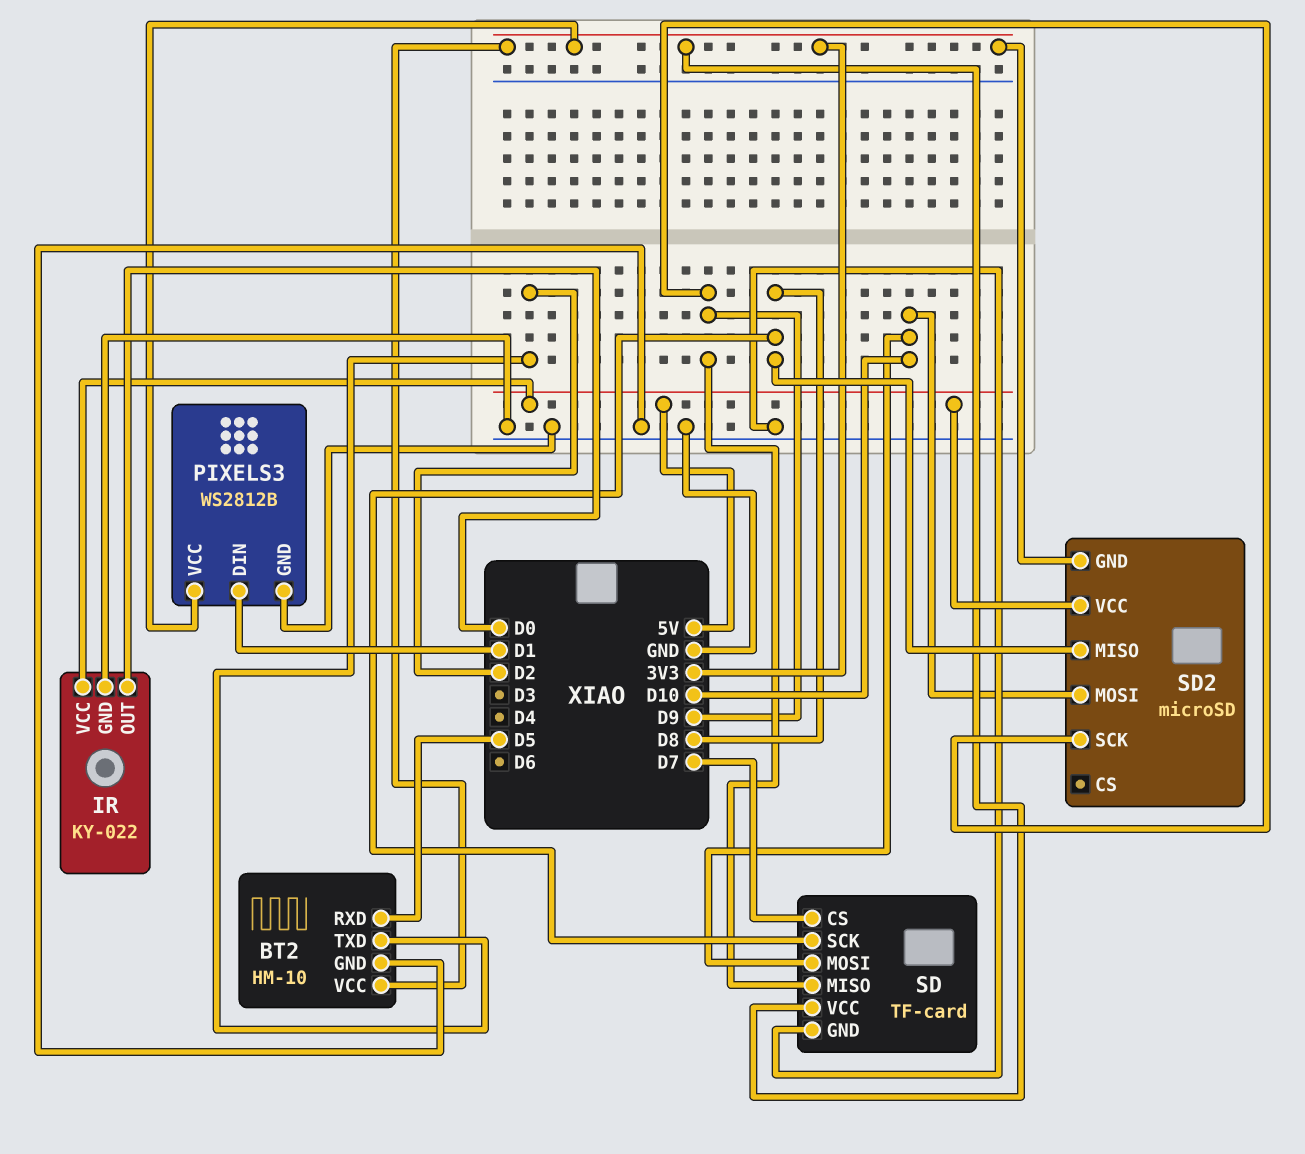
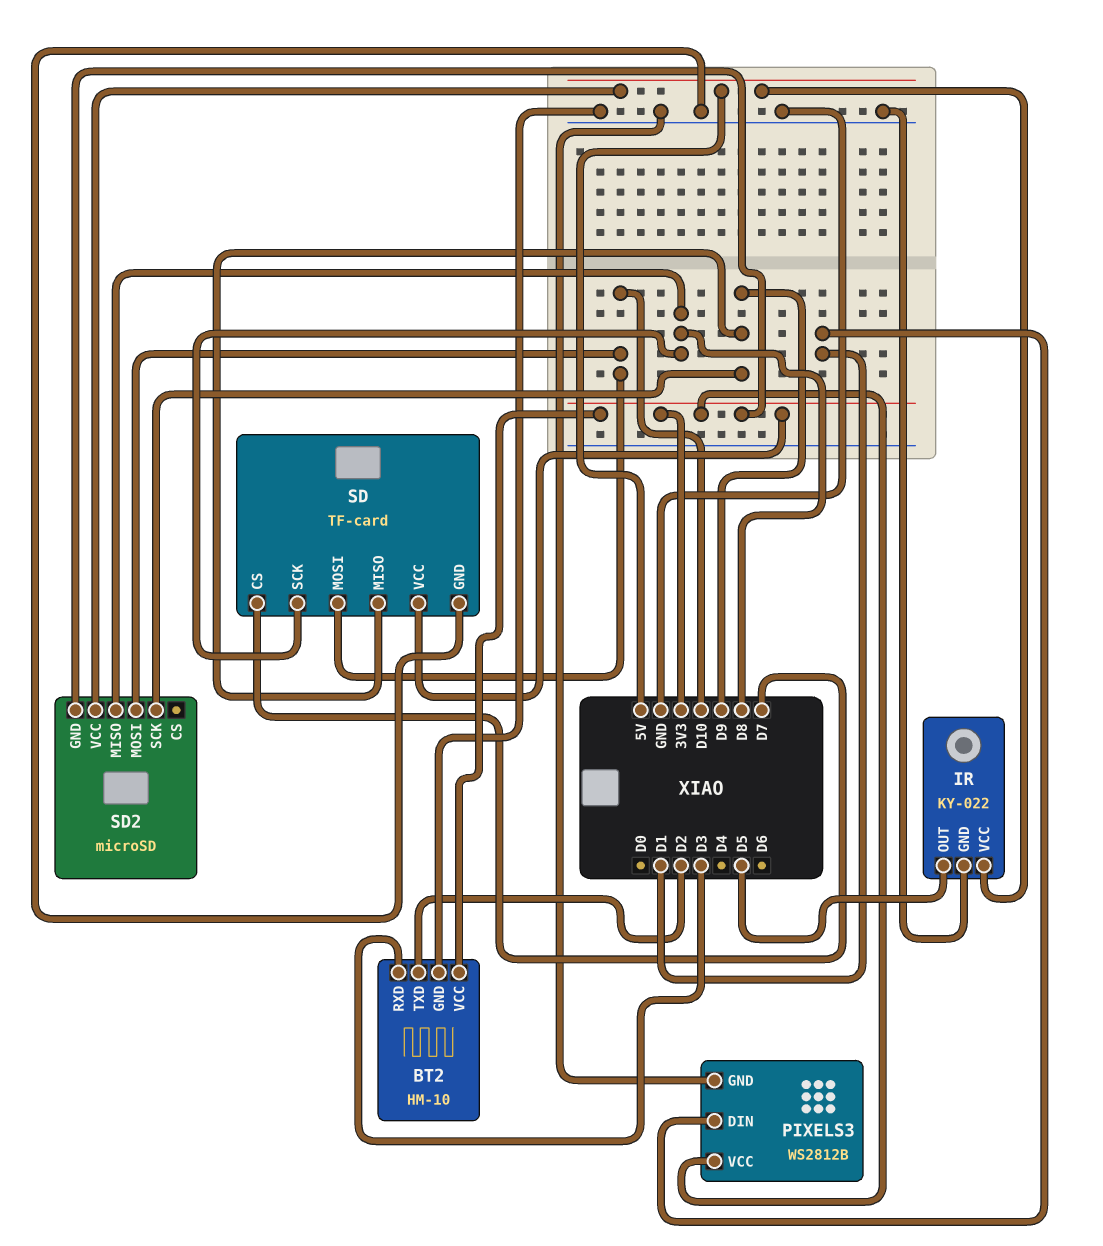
BT2 pin RXD: D5 -> D3
IR pin OUT: D0 -> D5

